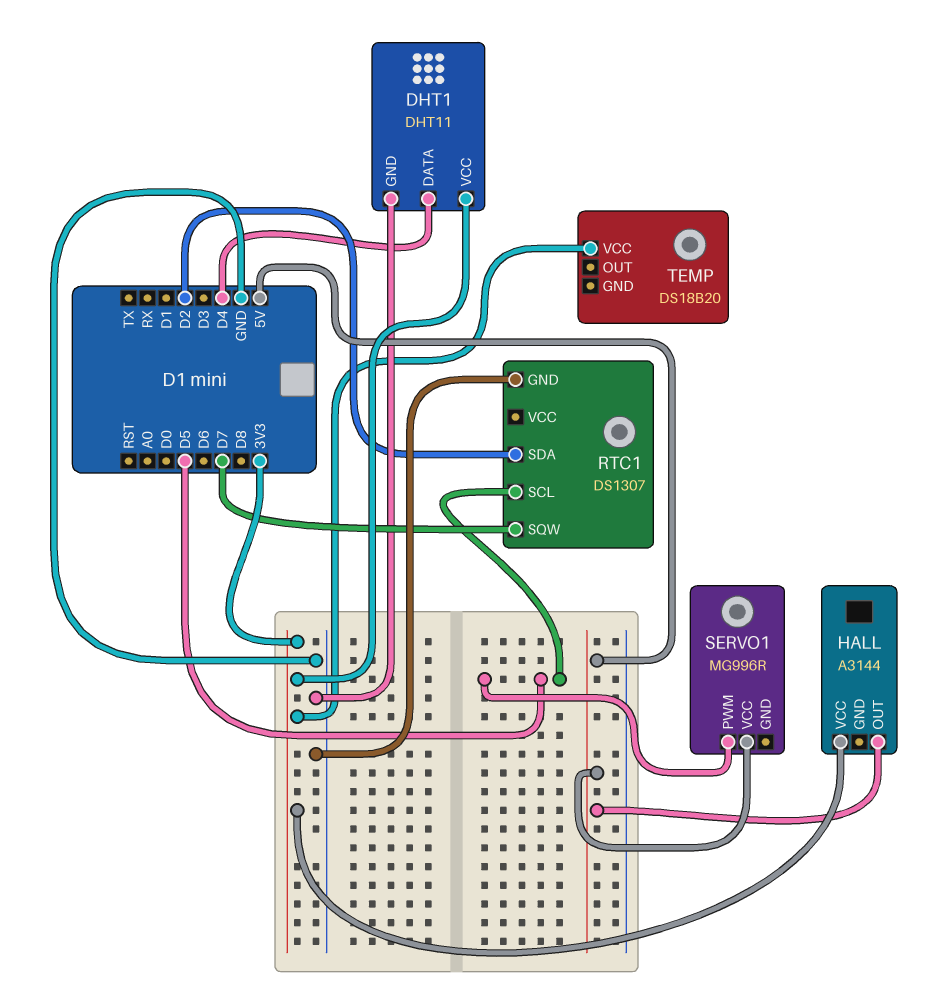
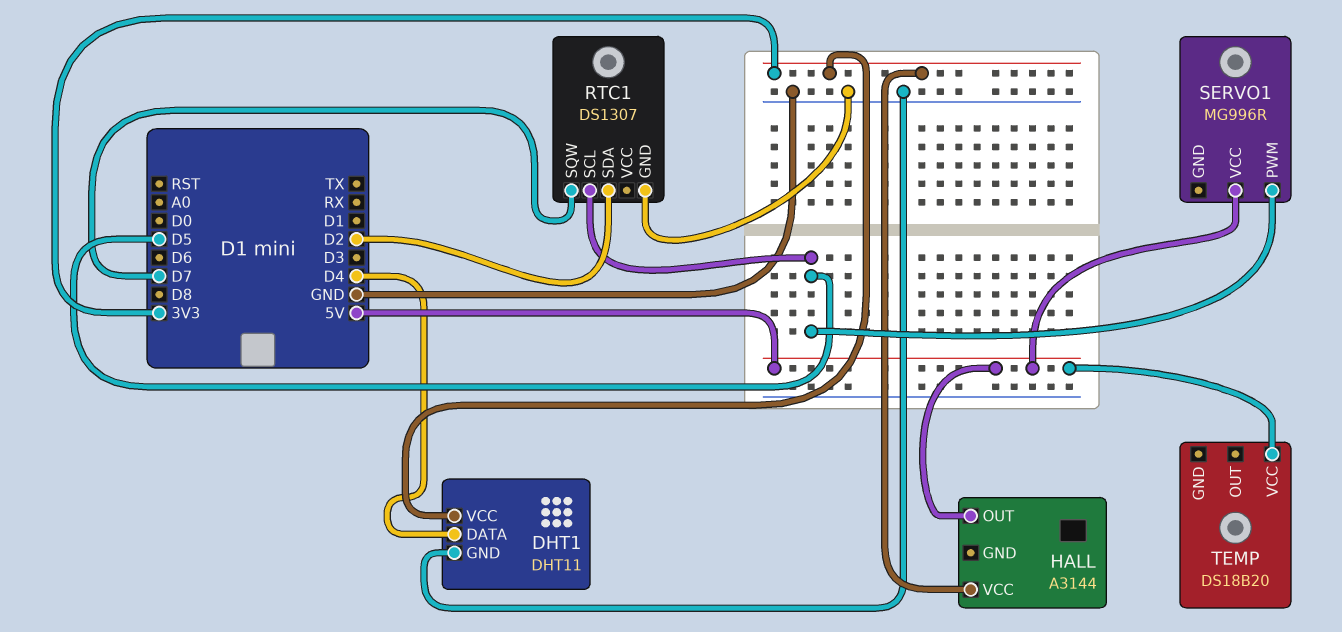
TEMP pin VCC: 3V3 -> 5V

